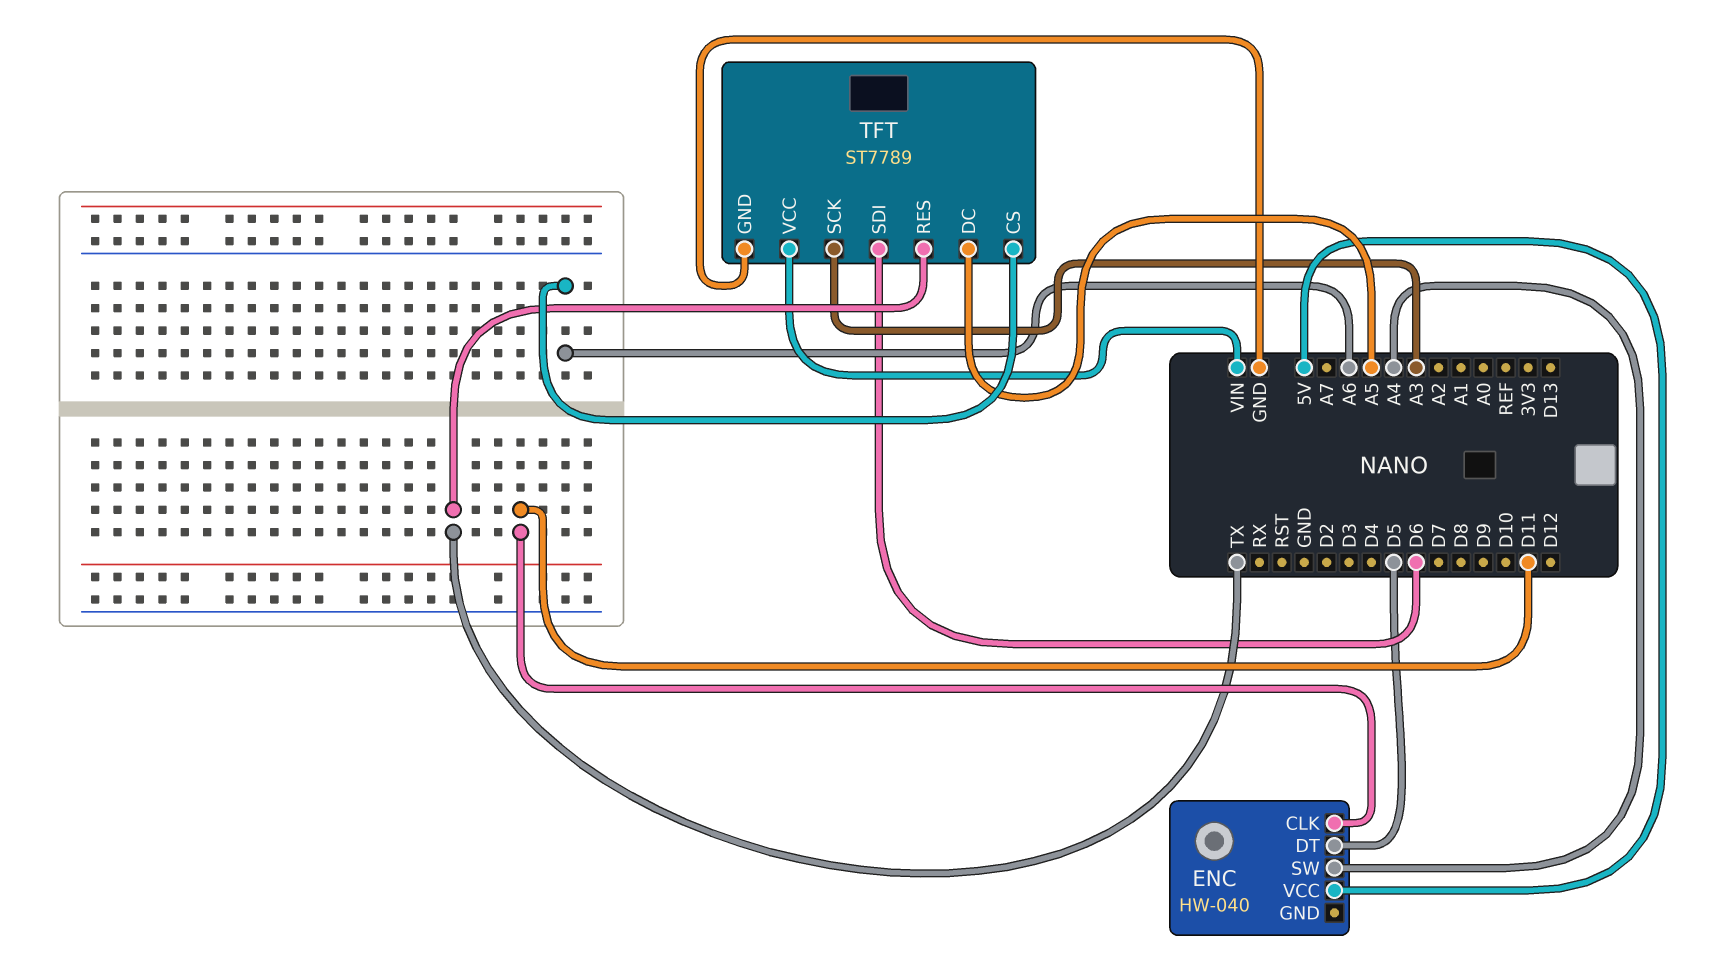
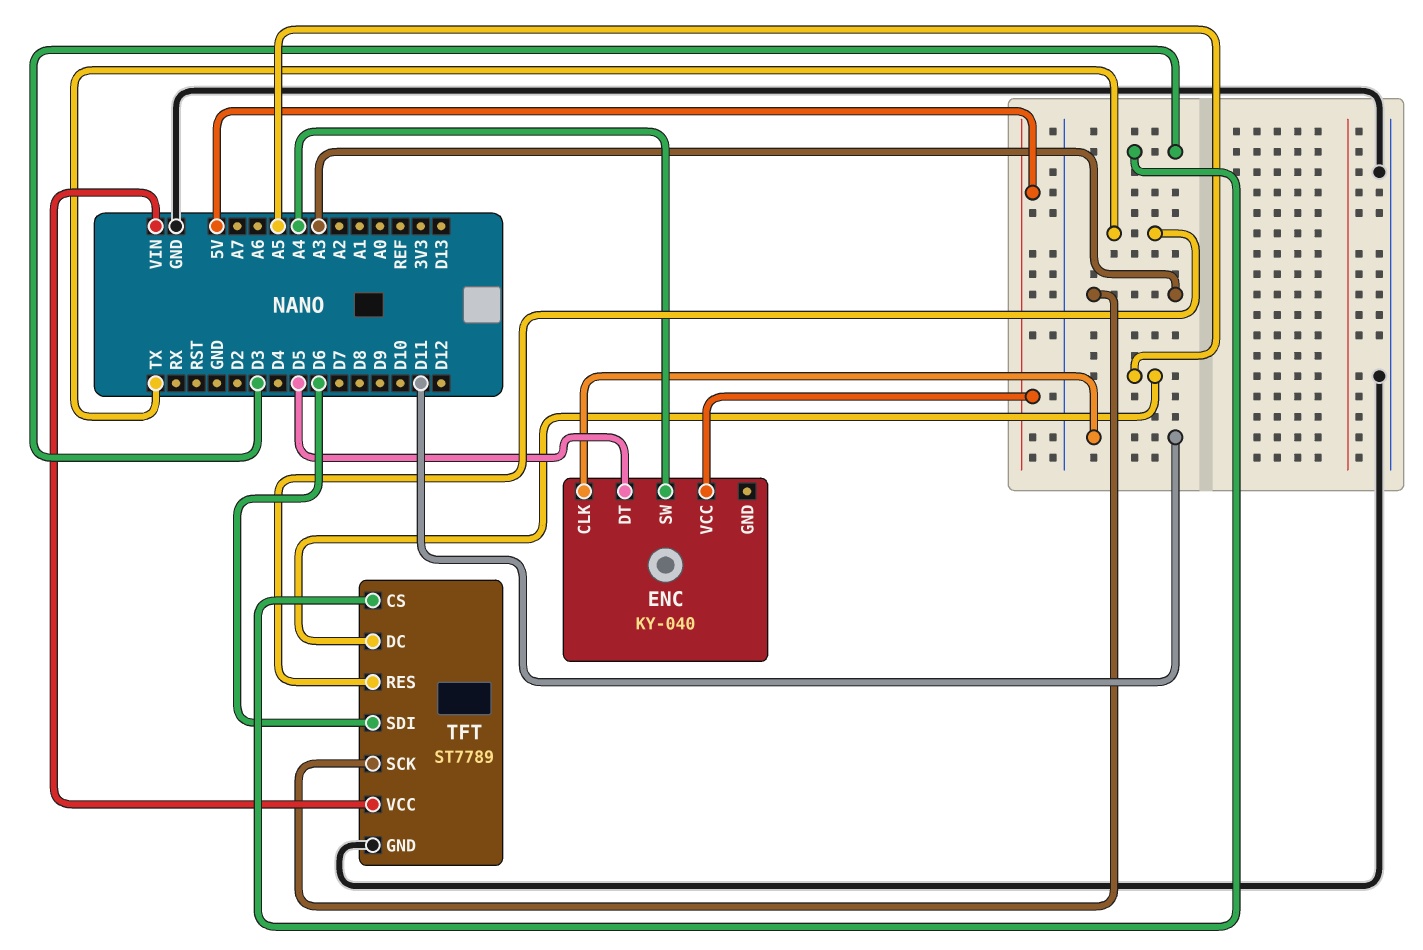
ENC: HW-040 -> KY-040
TFT pin CS: A6 -> D3

